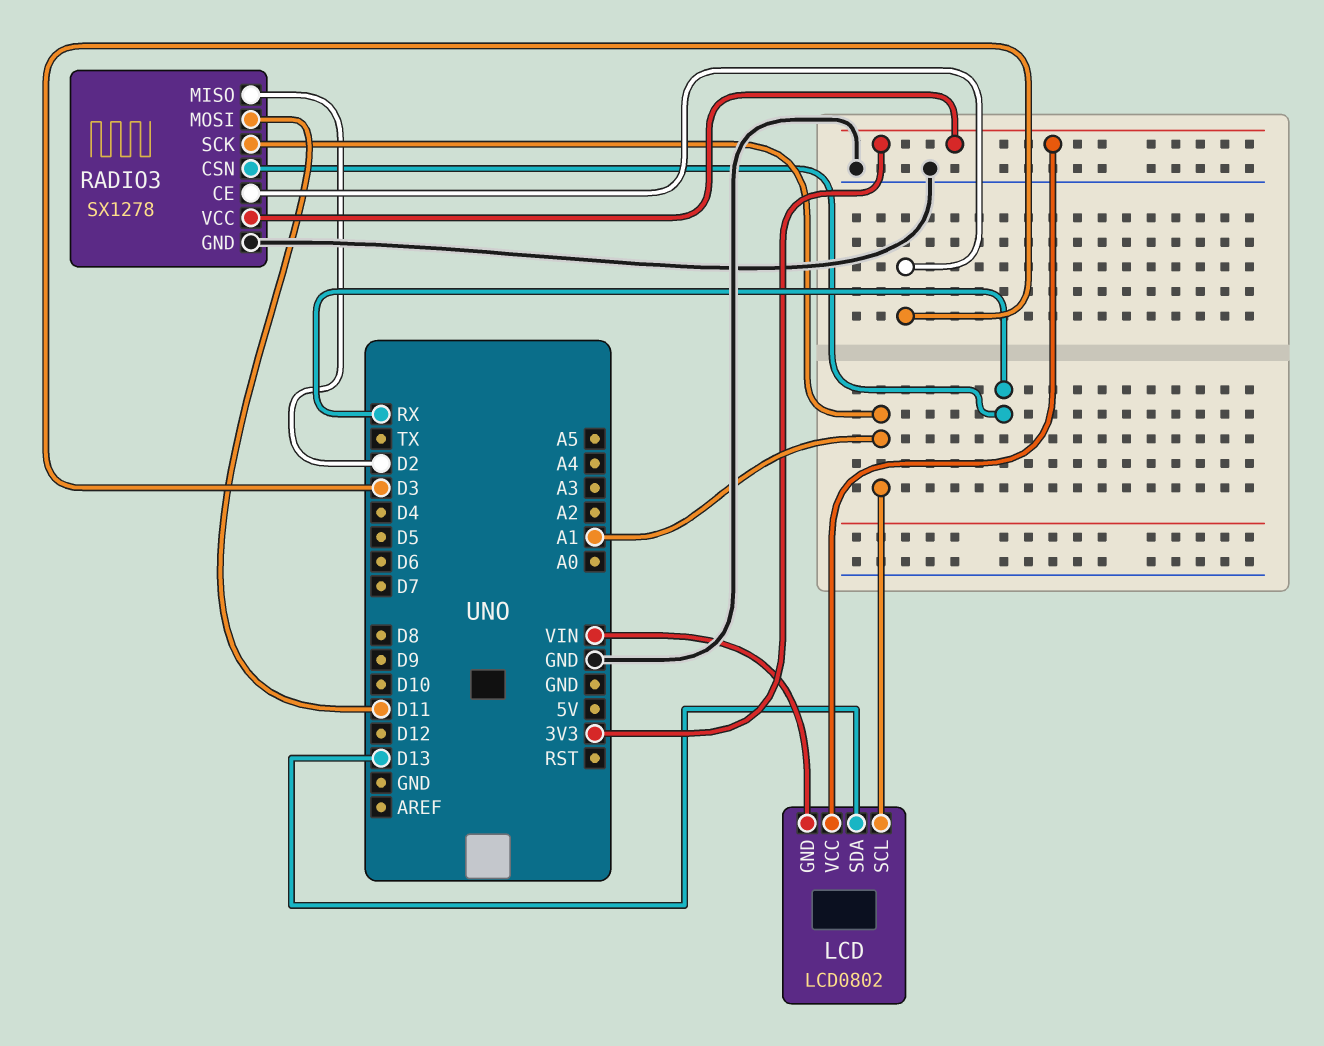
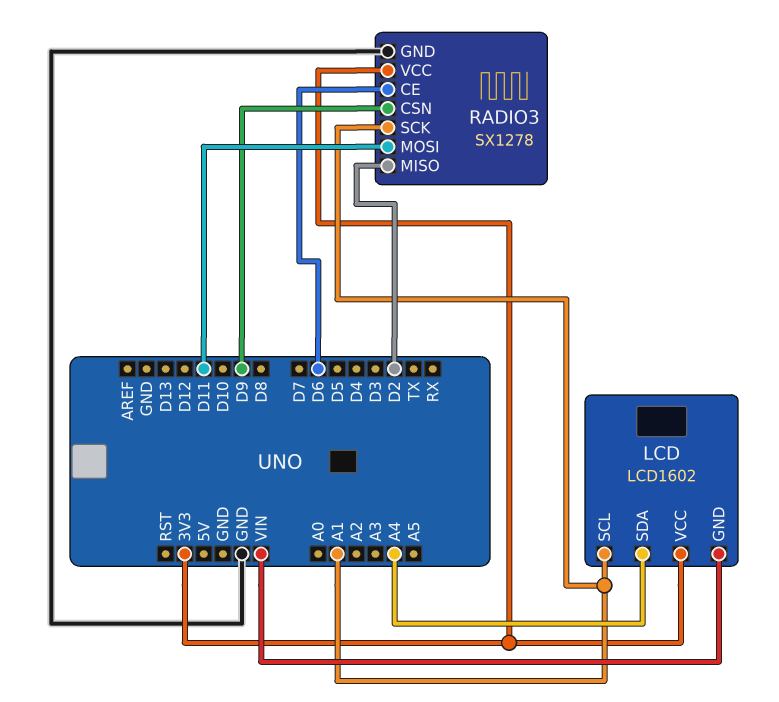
LCD: LCD0802 -> LCD1602
LCD pin SDA: D13 -> A4
RADIO3 pin CE: D3 -> D6
RADIO3 pin CSN: RX -> D9

